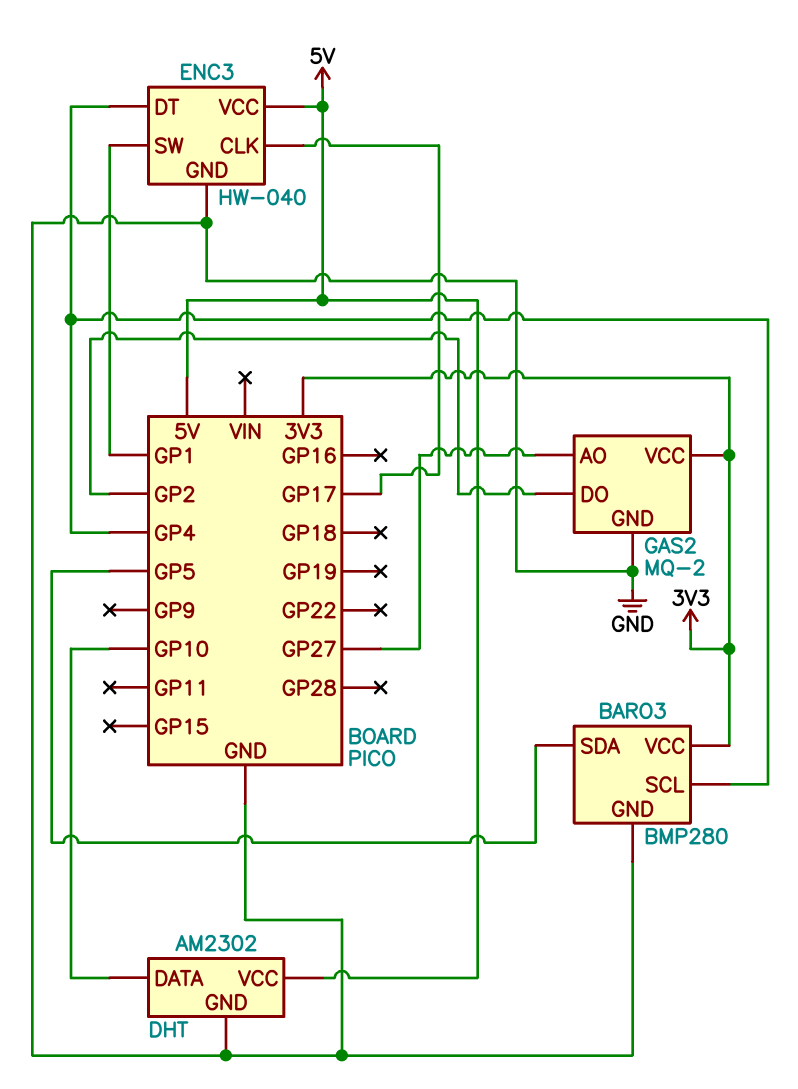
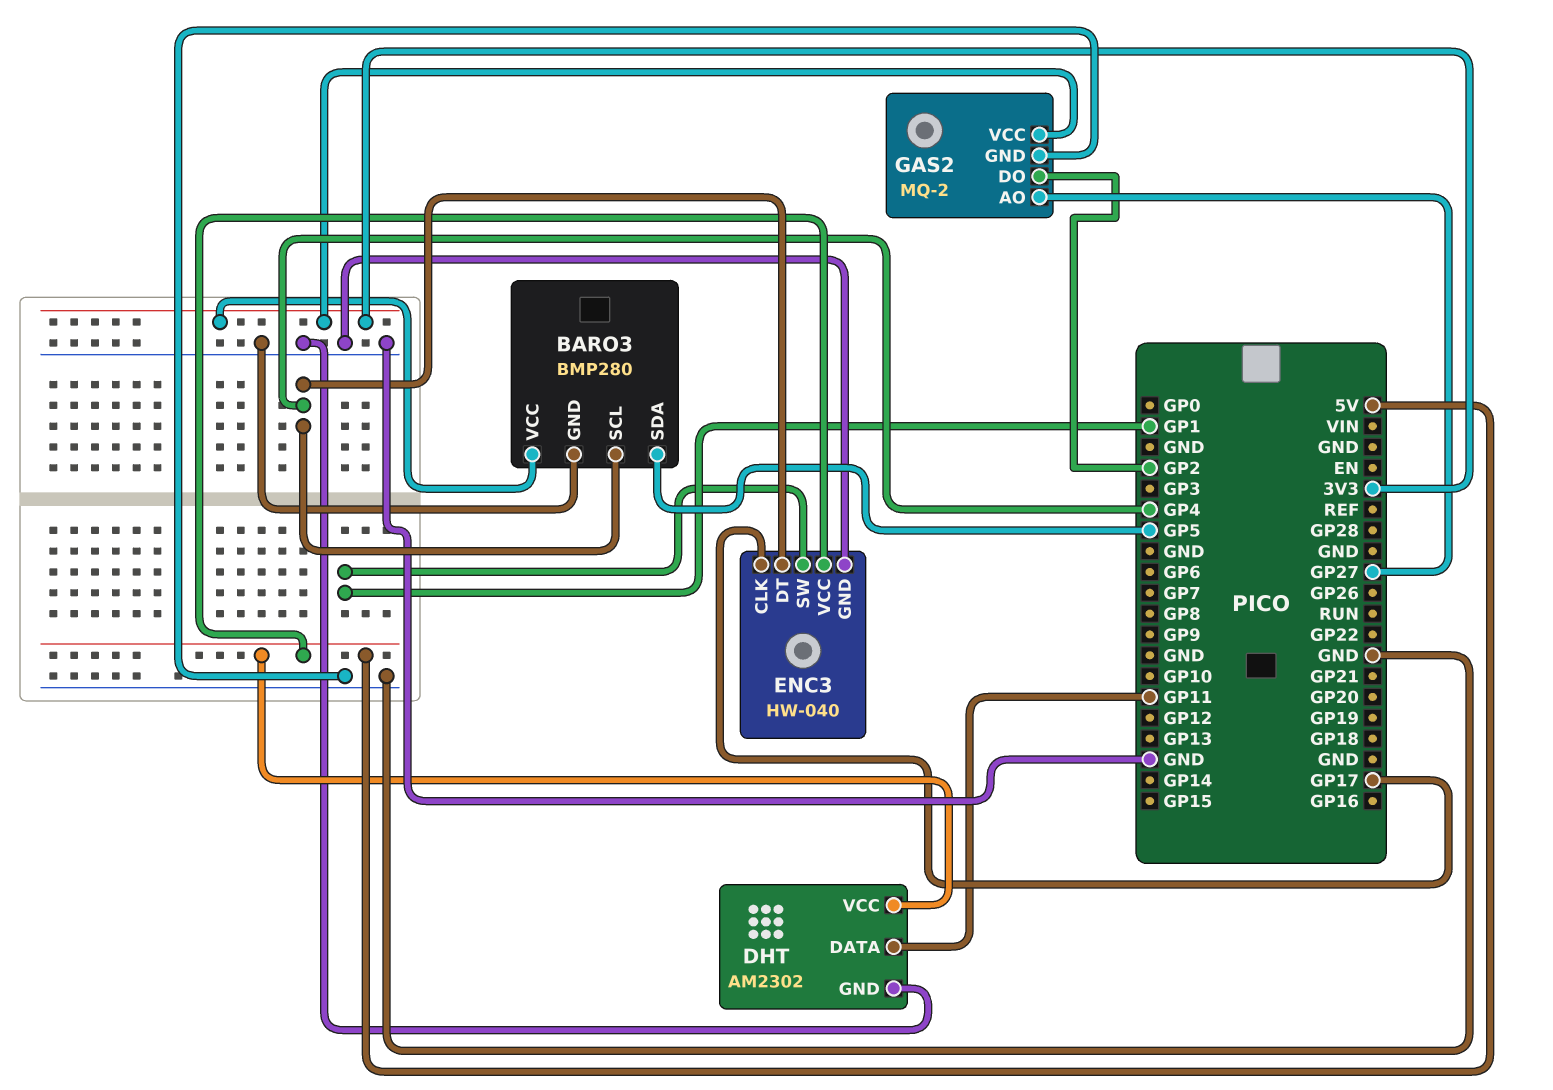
DHT pin DATA: GP10 -> GP11

